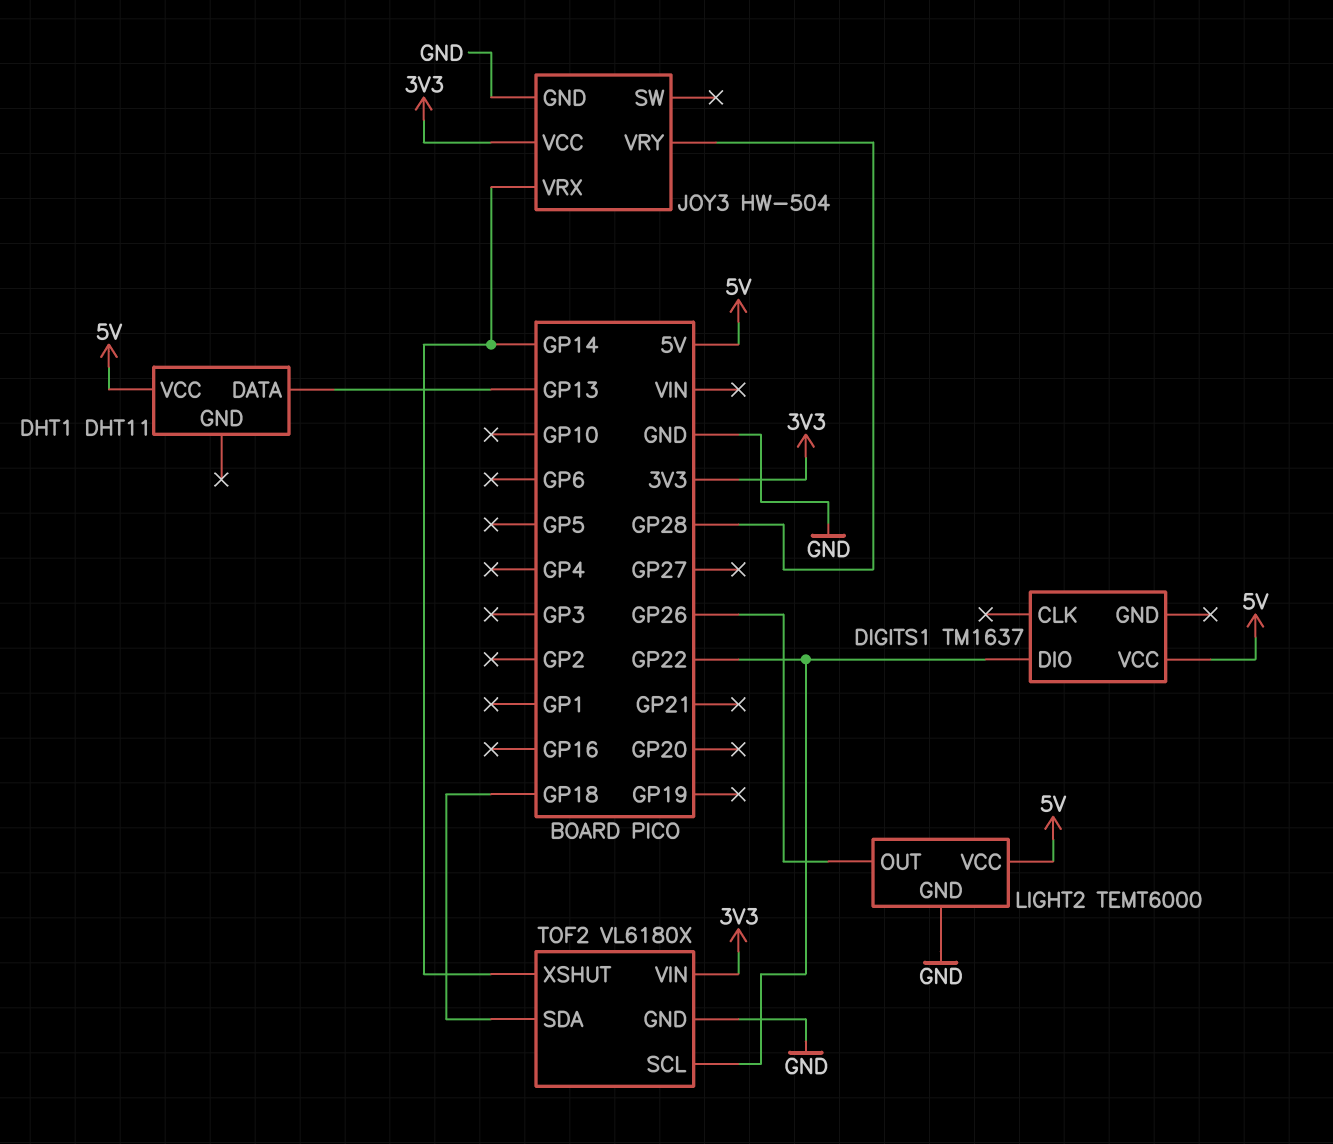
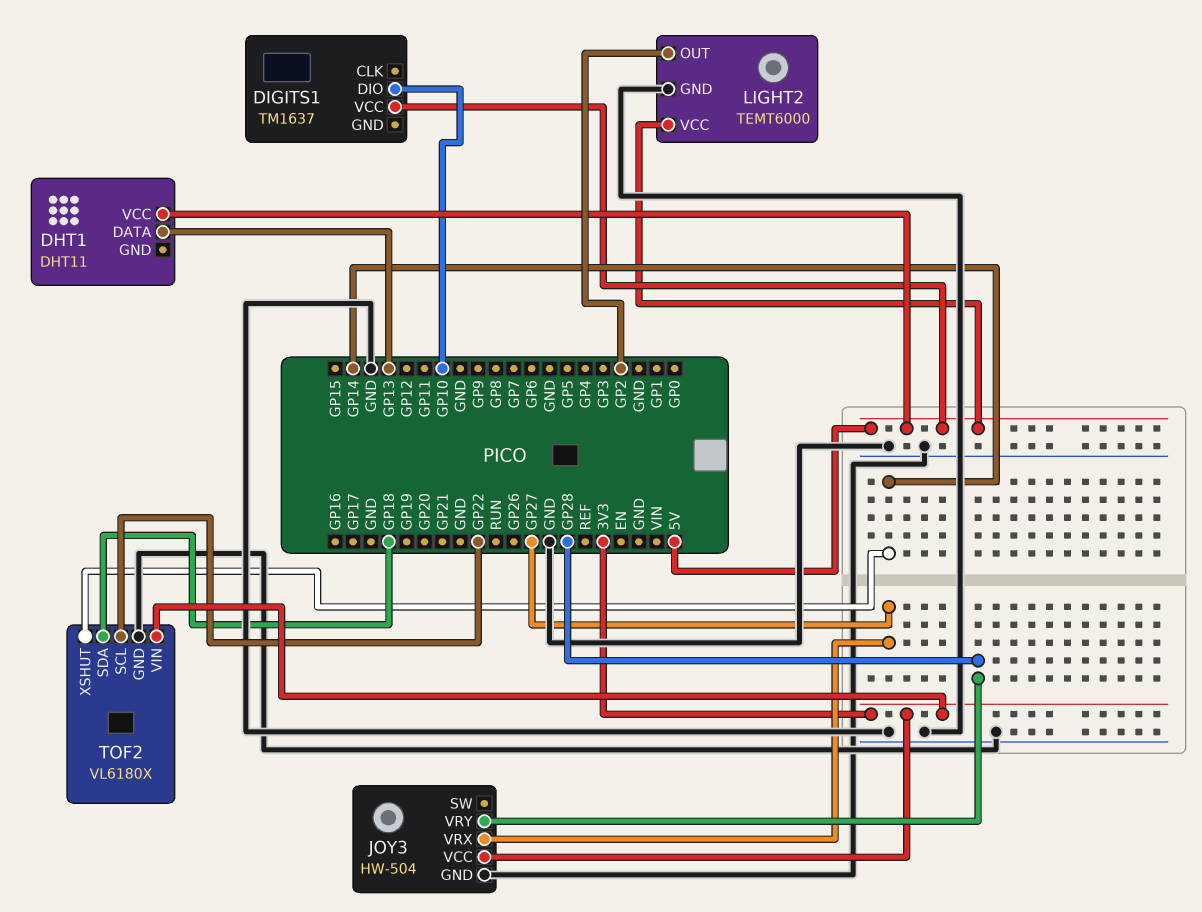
DIGITS1 pin DIO: GP22 -> GP10
JOY3 pin VRX: GP14 -> GP27
LIGHT2 pin OUT: GP26 -> GP2

